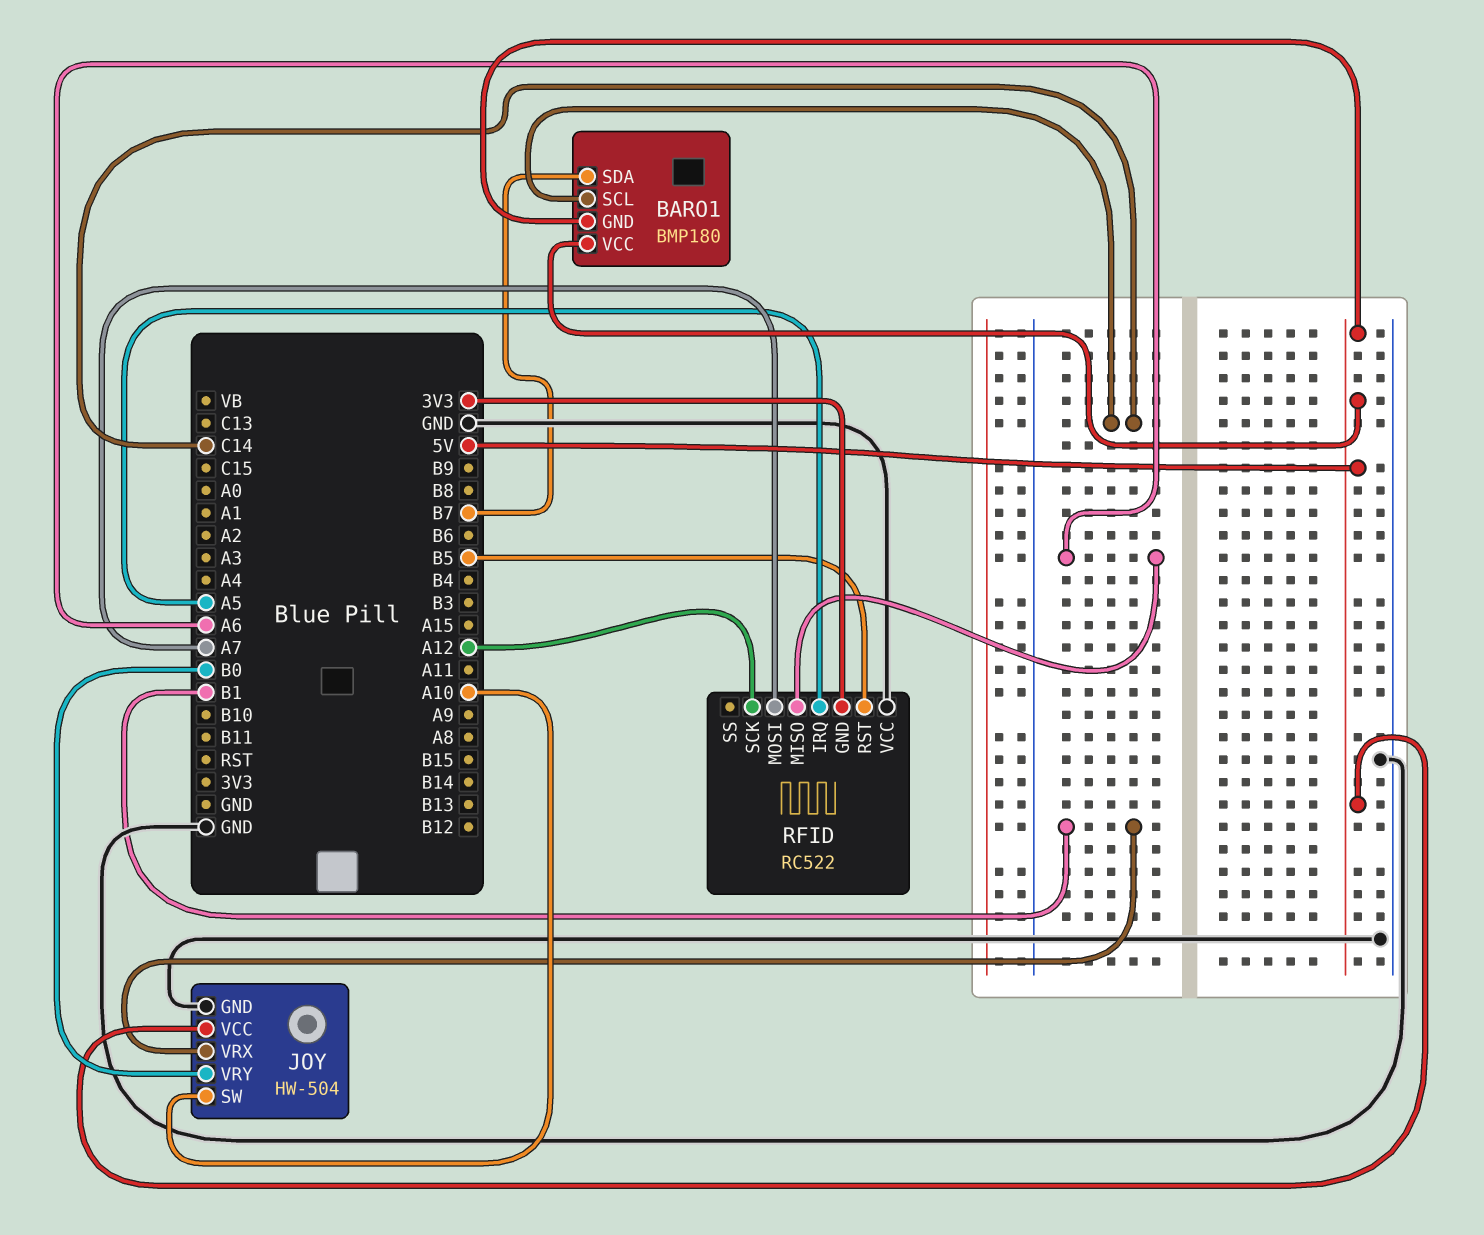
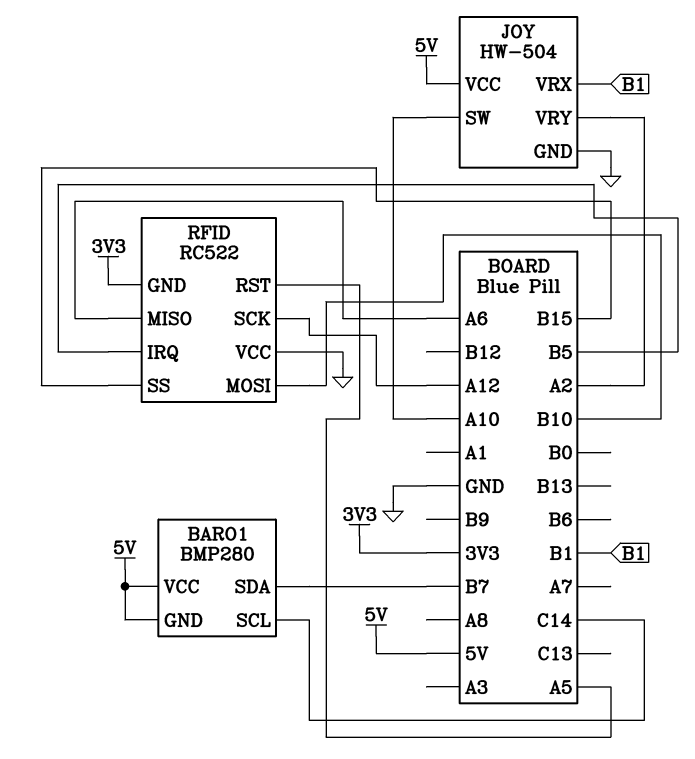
BARO1: BMP180 -> BMP280
JOY pin VRY: B0 -> A2
RFID pin IRQ: A5 -> B5
RFID pin MOSI: A7 -> B10
RFID pin RST: B5 -> A5
RFID pin SS: none -> B15

